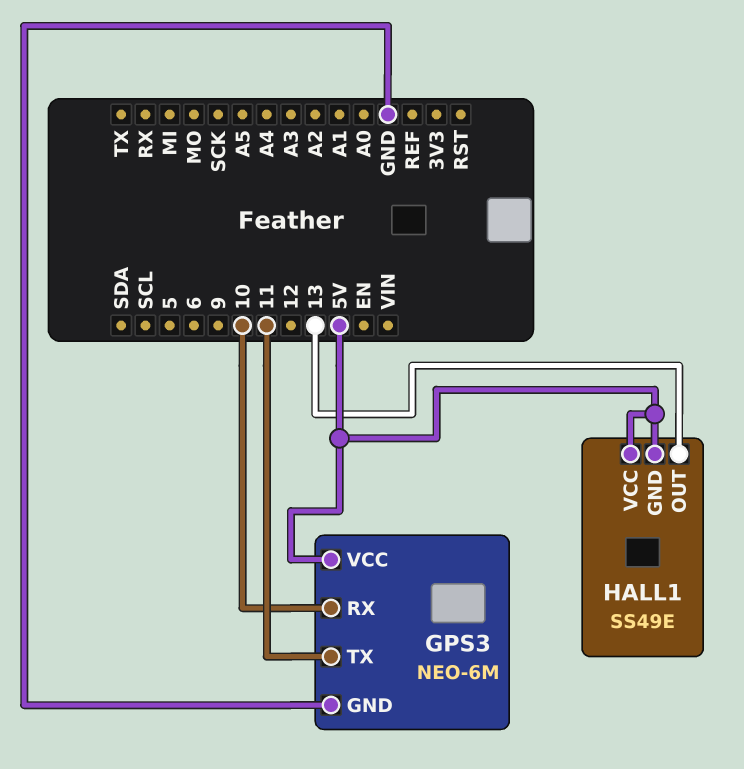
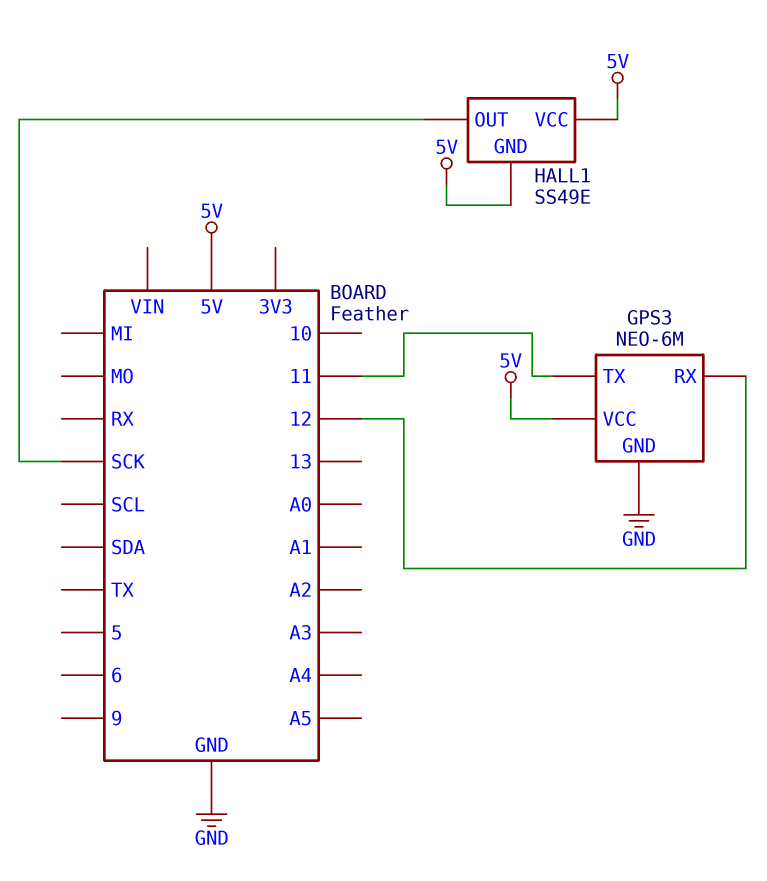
GPS3 pin RX: 10 -> 12
HALL1 pin OUT: 13 -> SCK

